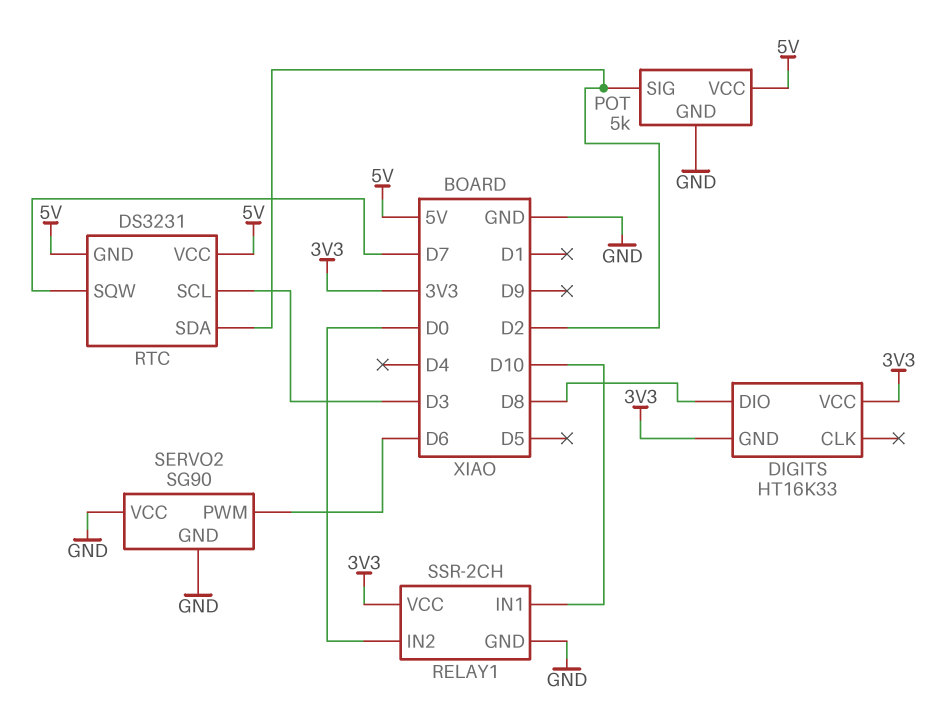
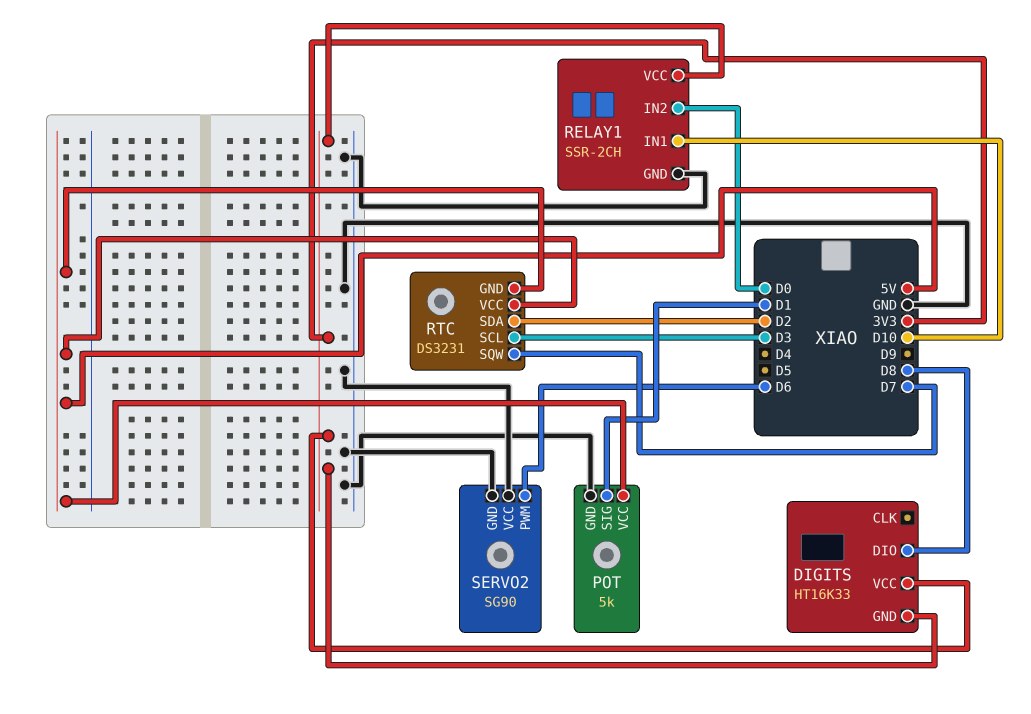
POT pin SIG: D2 -> D1

